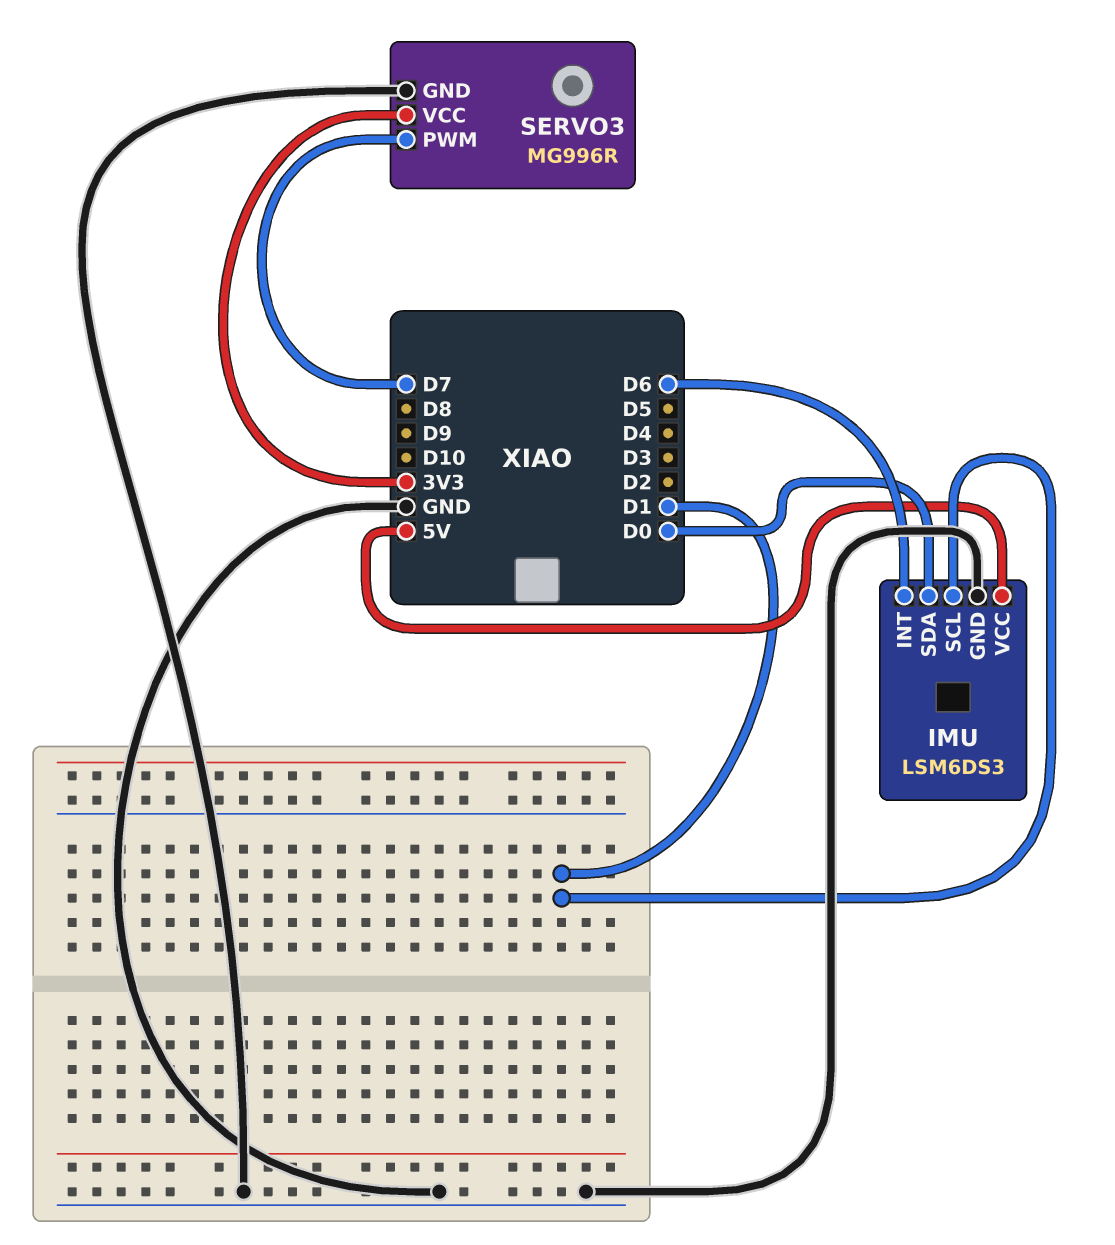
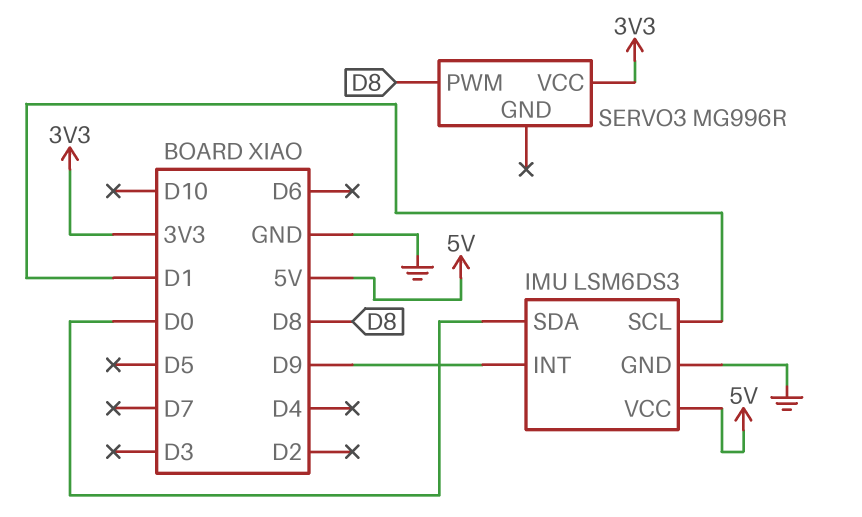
IMU pin INT: D6 -> D9
SERVO3 pin GND: GND -> none
SERVO3 pin PWM: D7 -> D8

